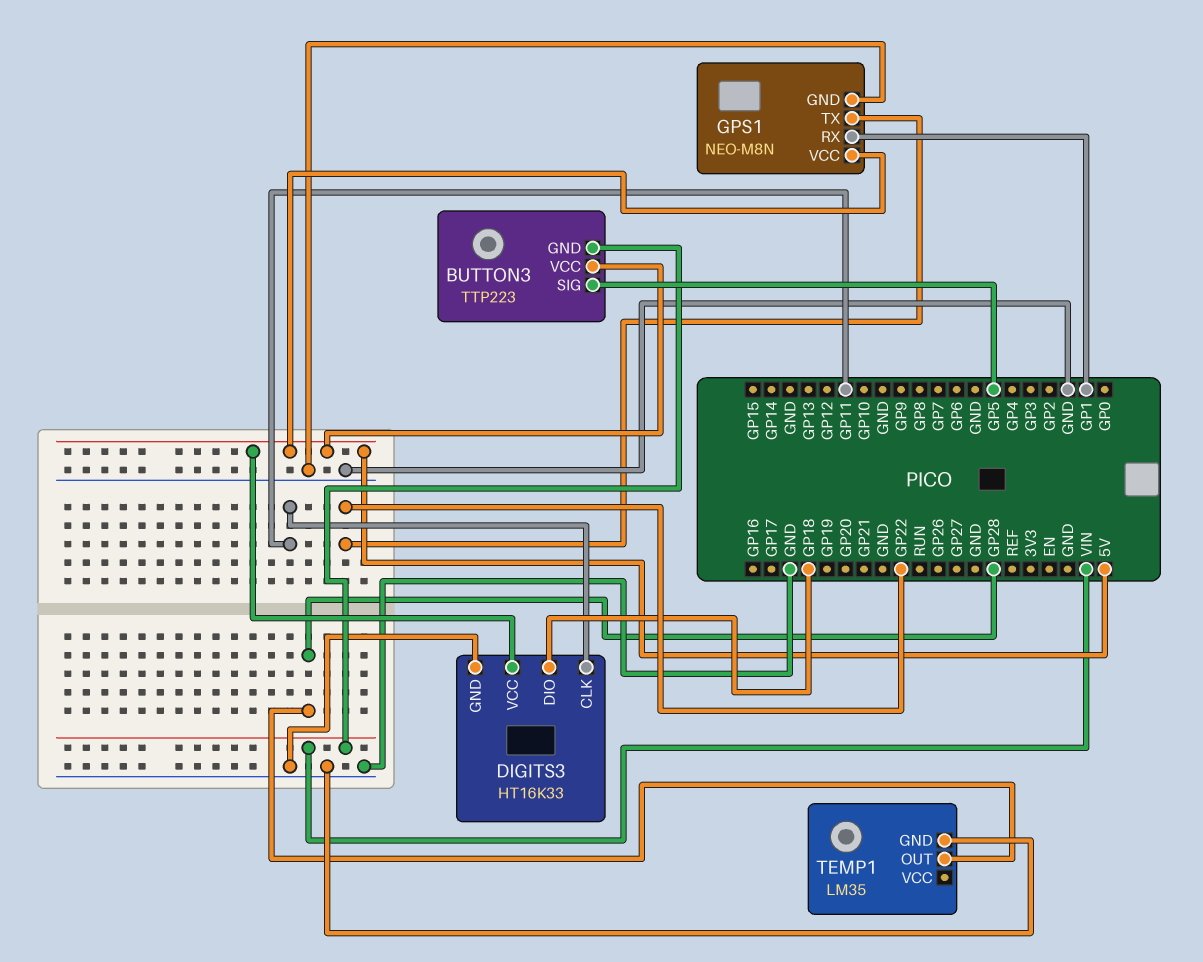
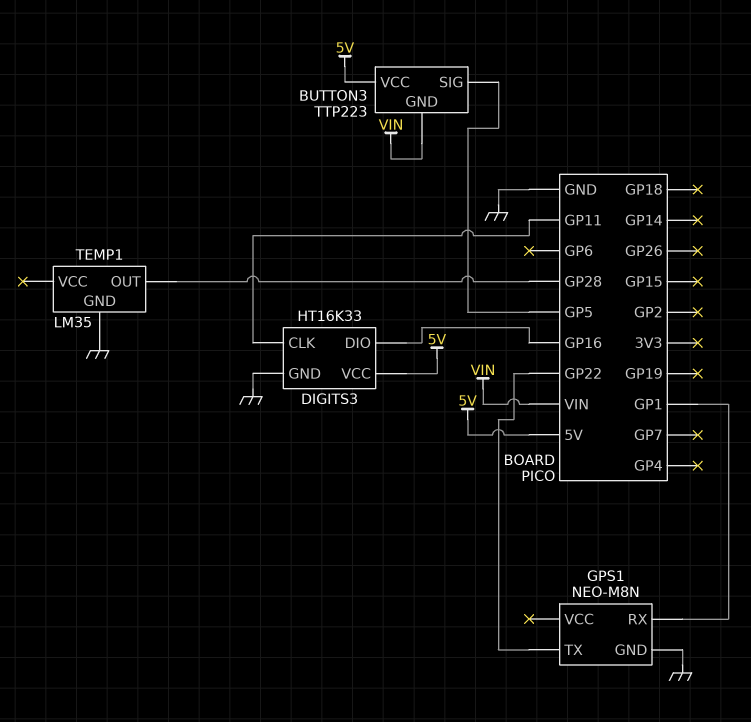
DIGITS3 pin DIO: GP18 -> GP16
GPS1 pin VCC: 5V -> none

